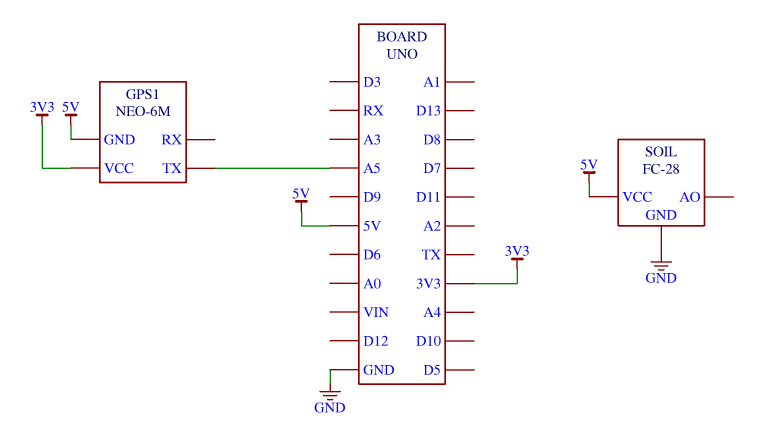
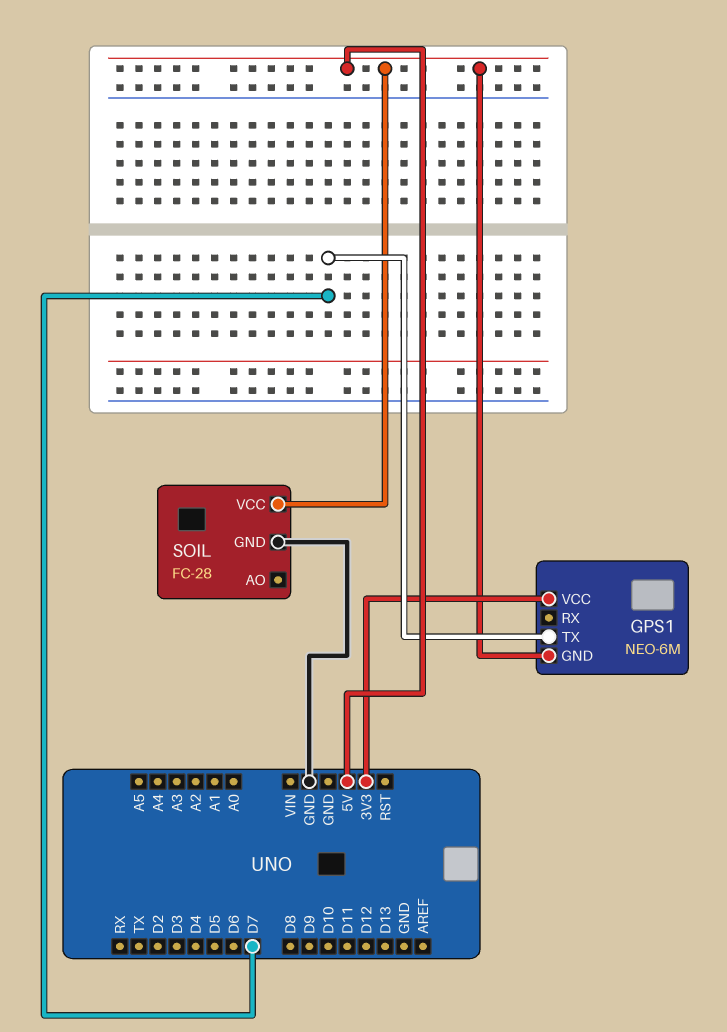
GPS1 pin TX: A5 -> D7

